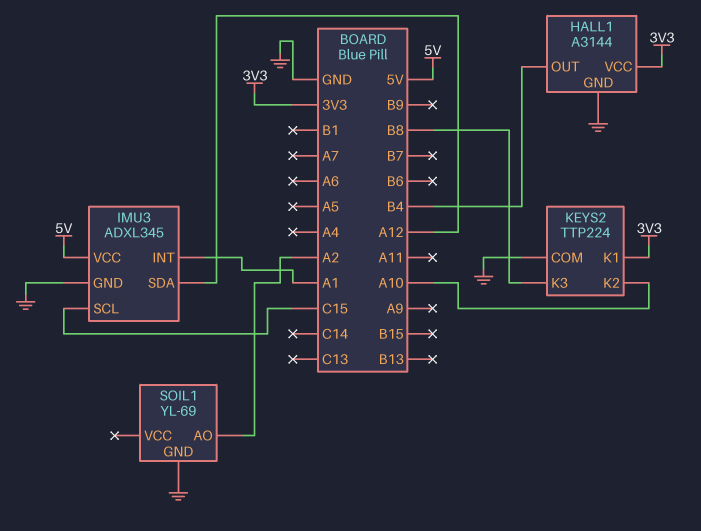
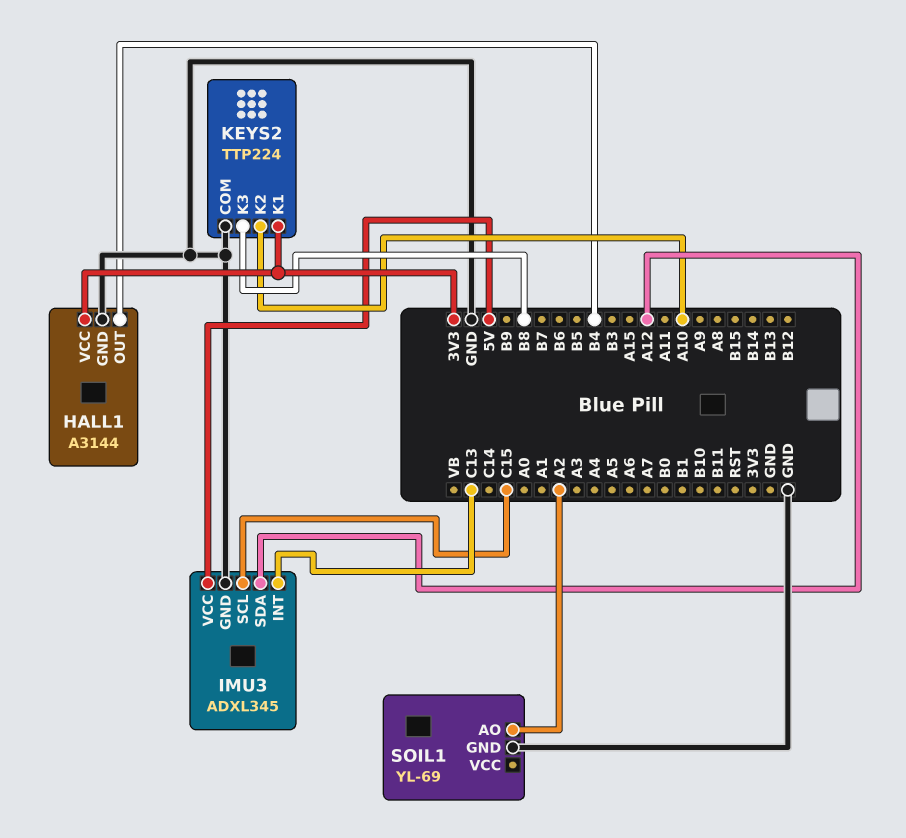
IMU3 pin INT: A1 -> C13

